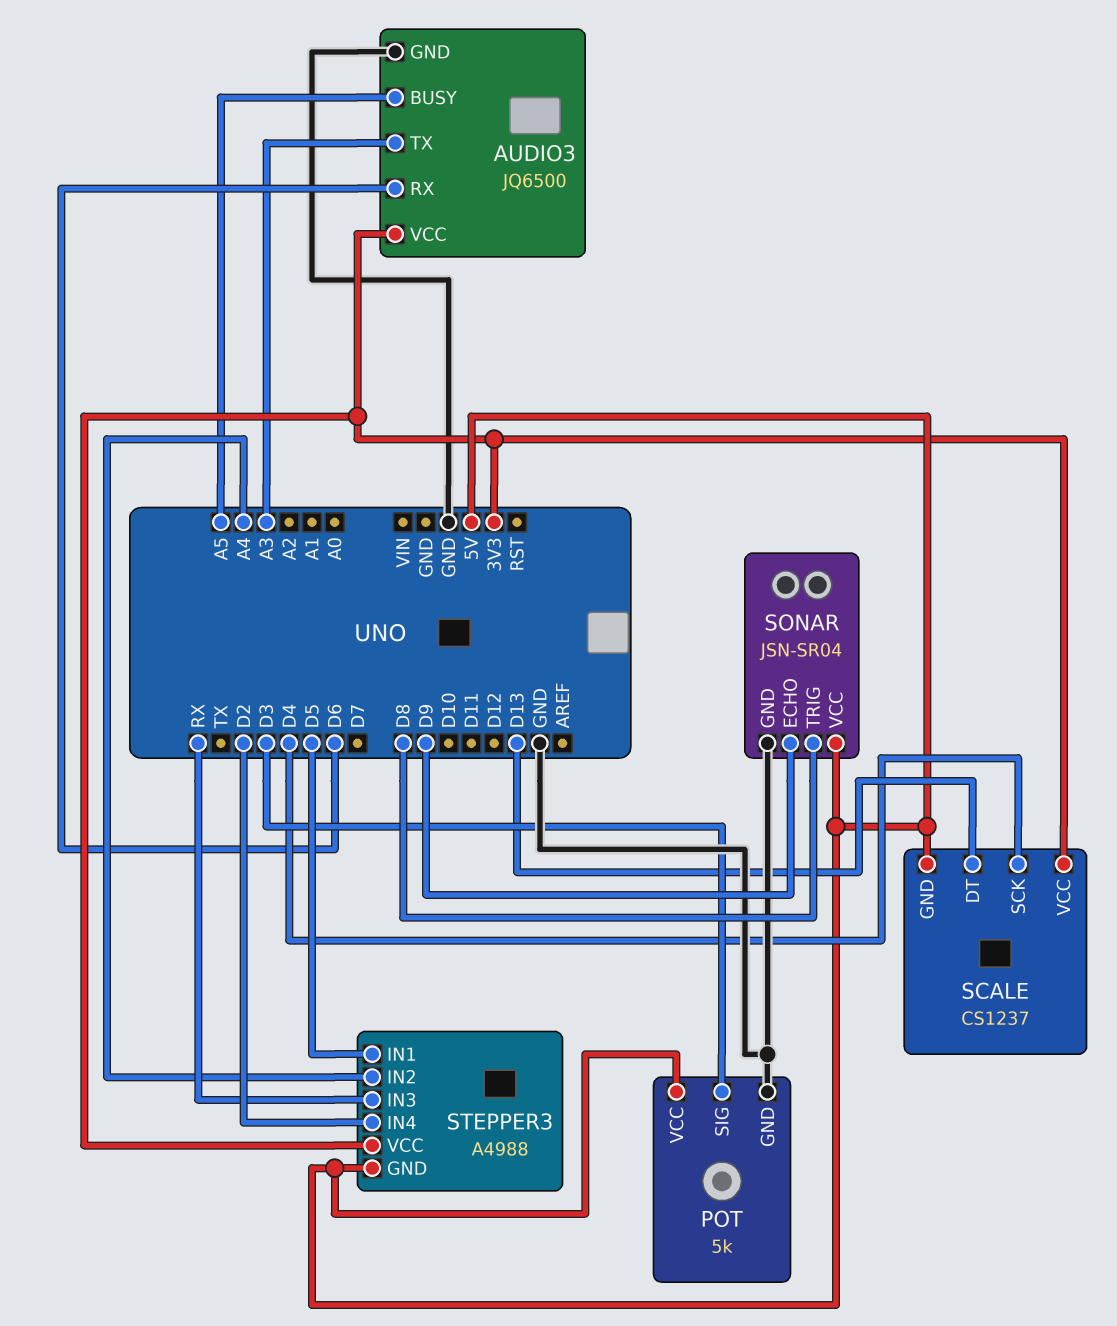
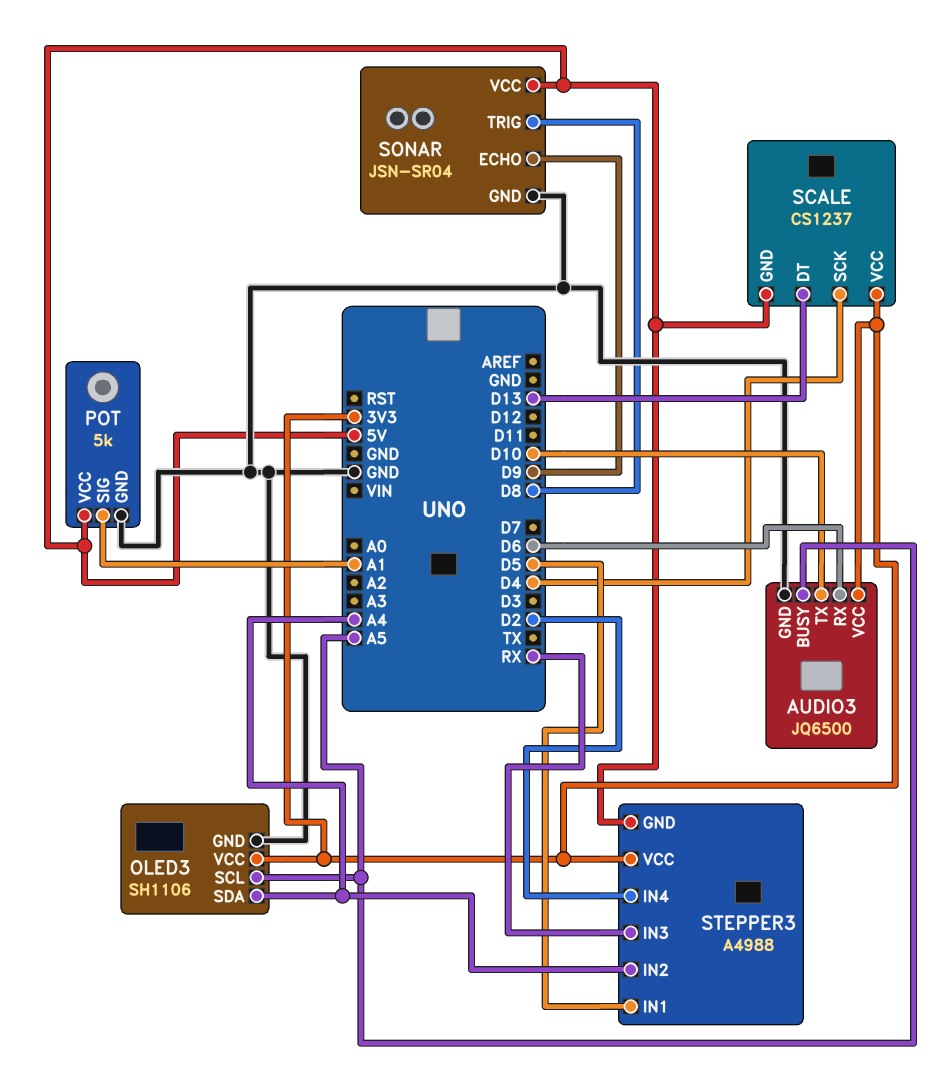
AUDIO3 pin TX: A3 -> D10
OLED3: none -> SH1106
OLED3 pin GND: none -> GND
OLED3 pin SCL: none -> A5
OLED3 pin SDA: none -> A4
OLED3 pin VCC: none -> 3V3
POT pin SIG: D3 -> A1

